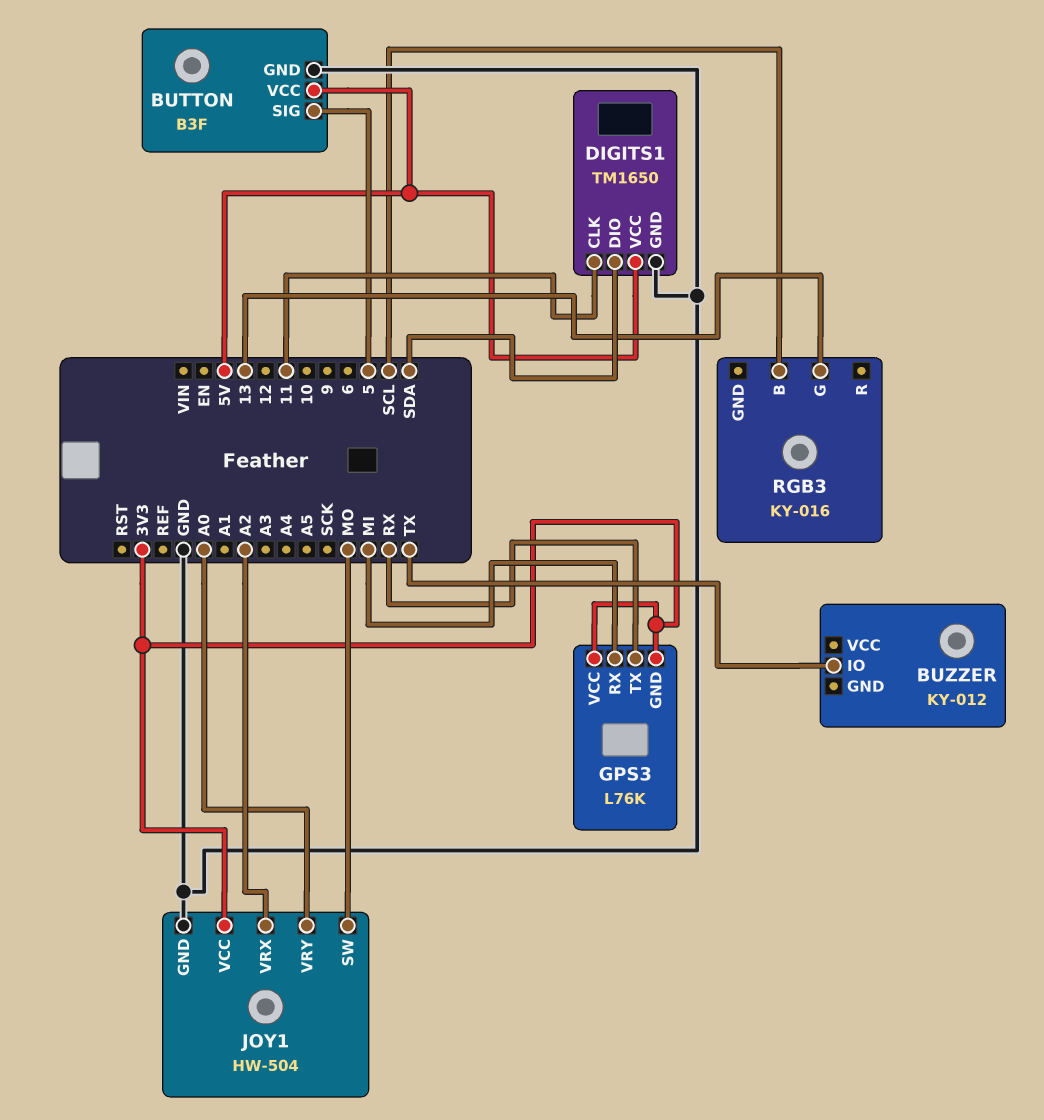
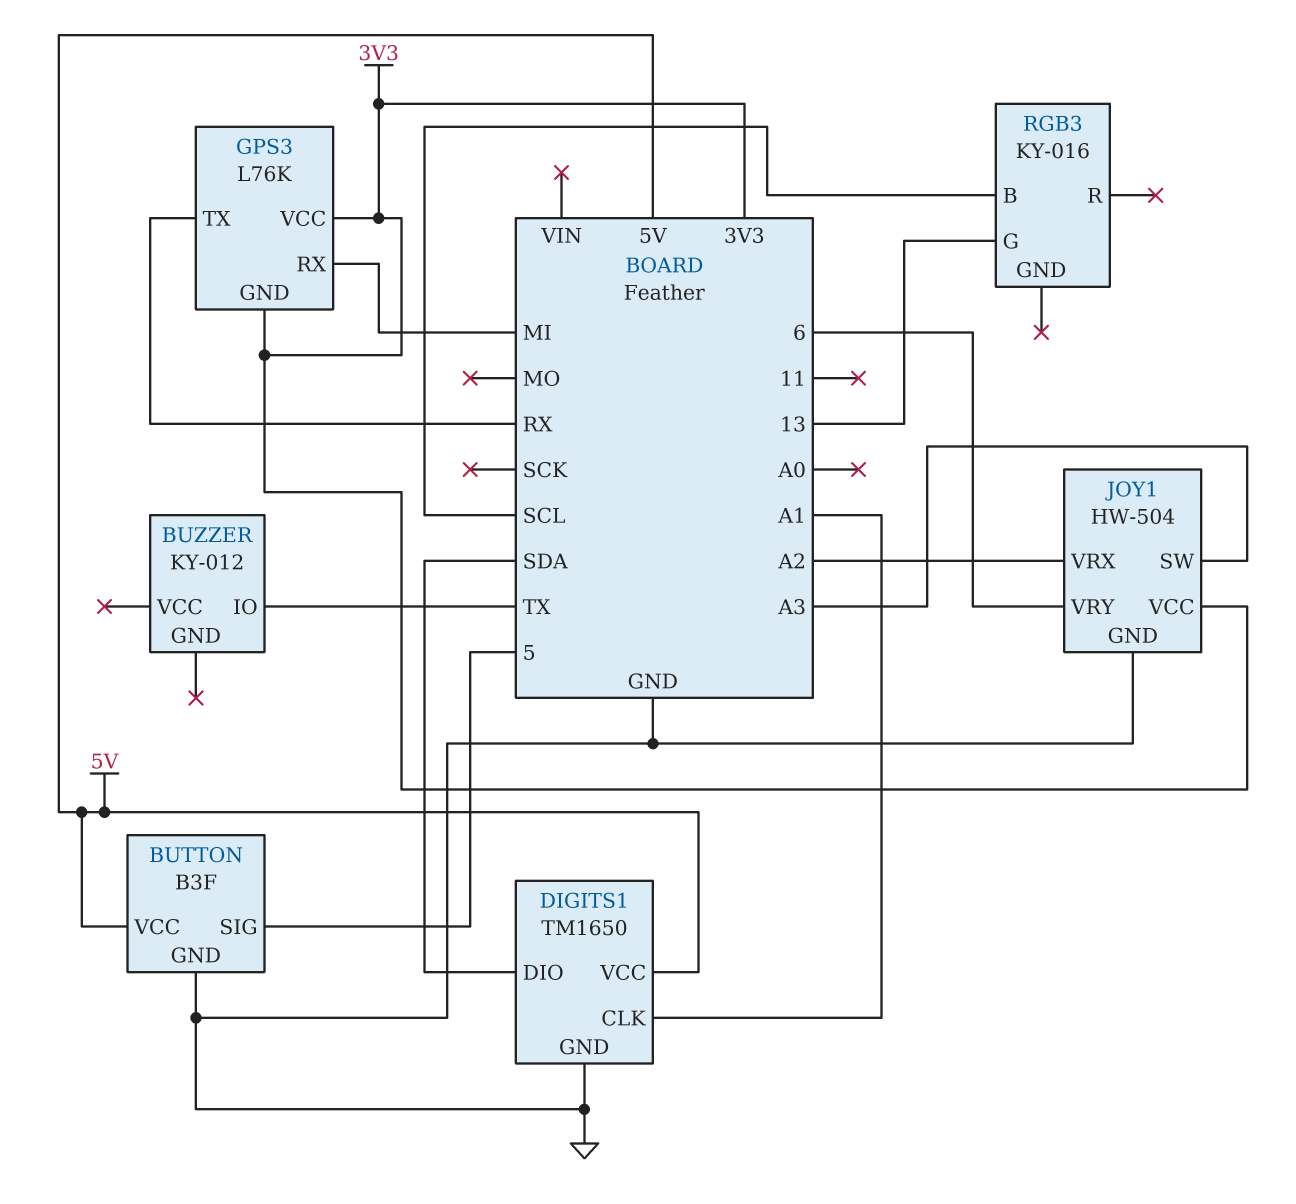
DIGITS1 pin CLK: 11 -> A1
JOY1 pin SW: MO -> A3
JOY1 pin VRY: A0 -> 6

